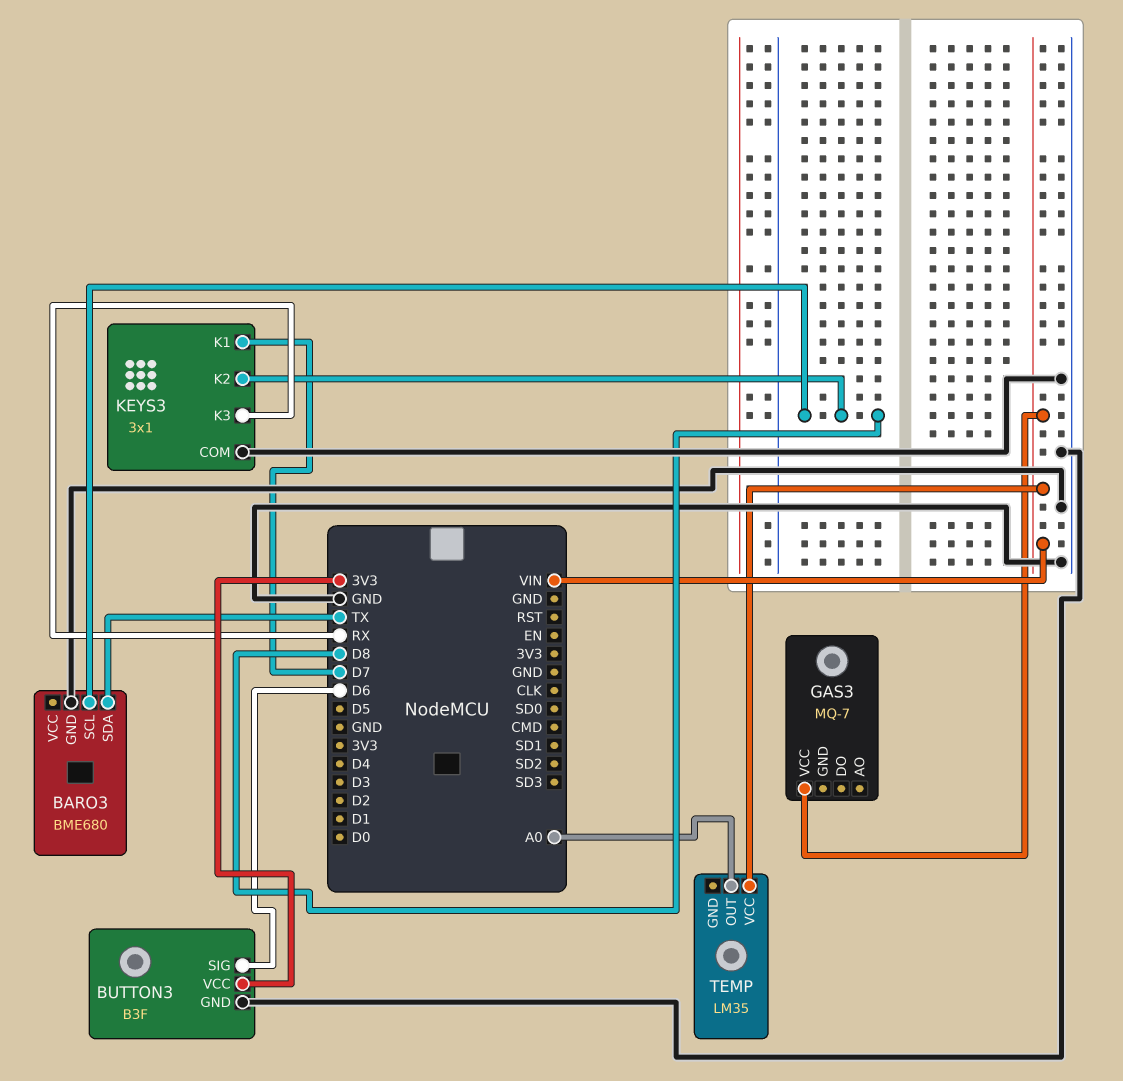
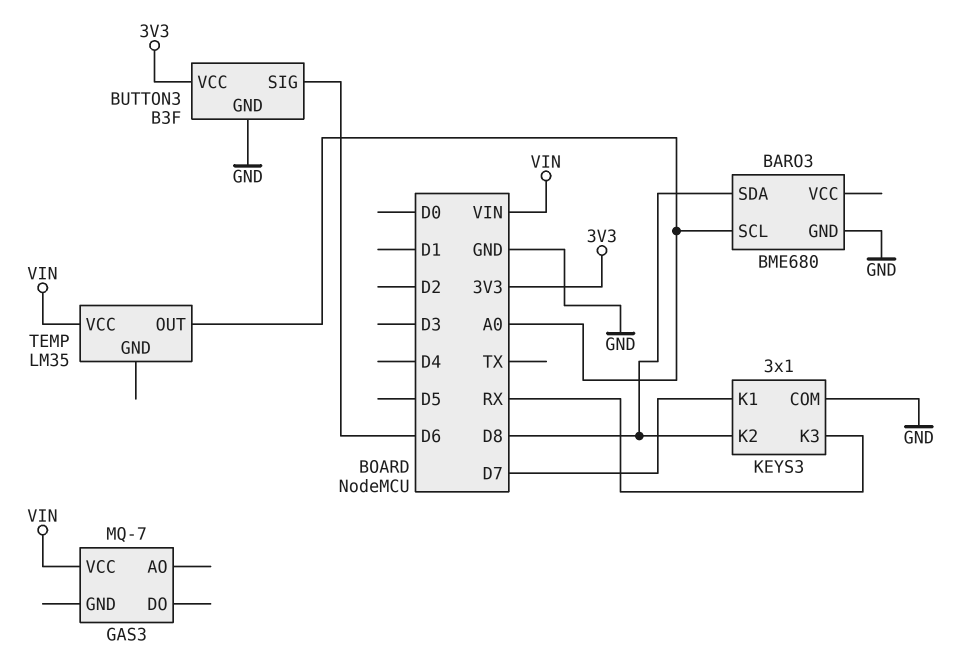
BARO3 pin SCL: D8 -> A0
BARO3 pin SDA: TX -> D8

